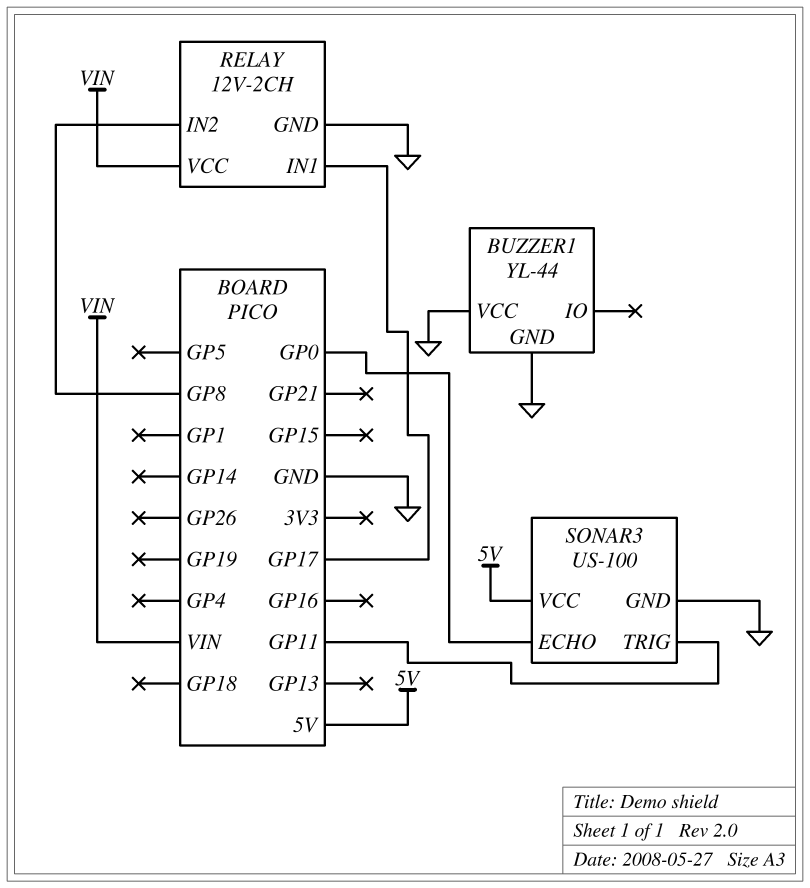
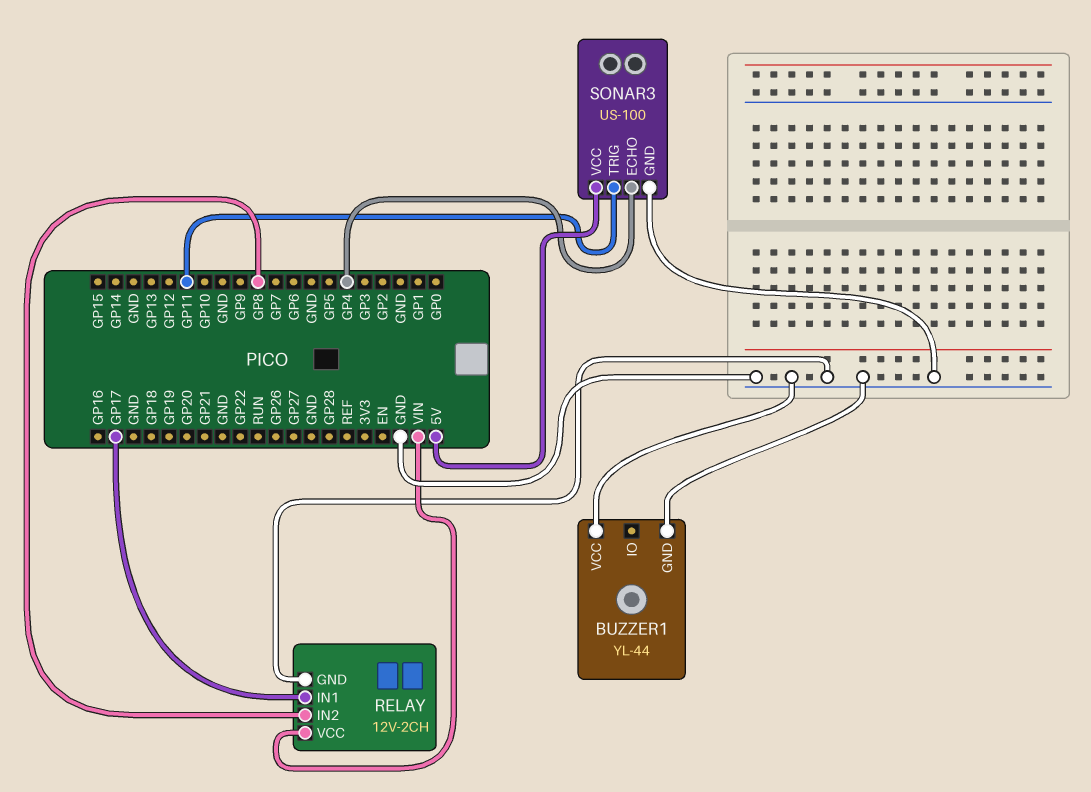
SONAR3 pin ECHO: GP0 -> GP4

